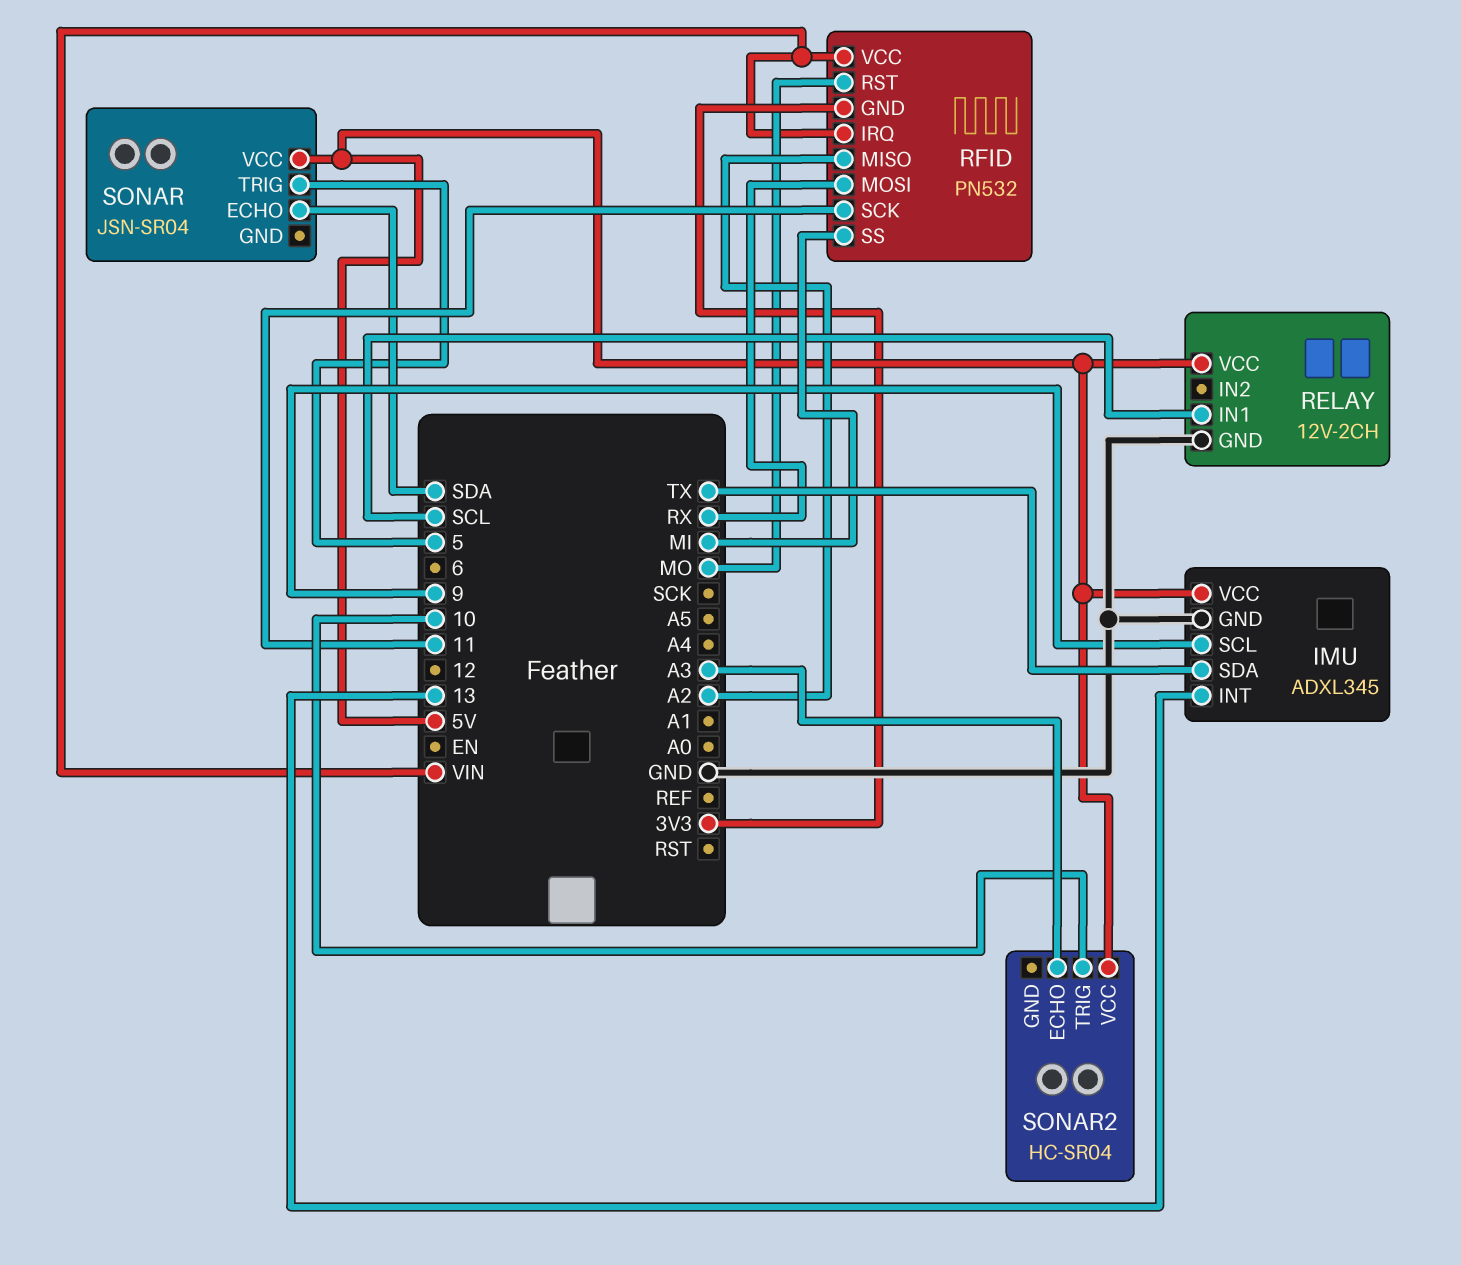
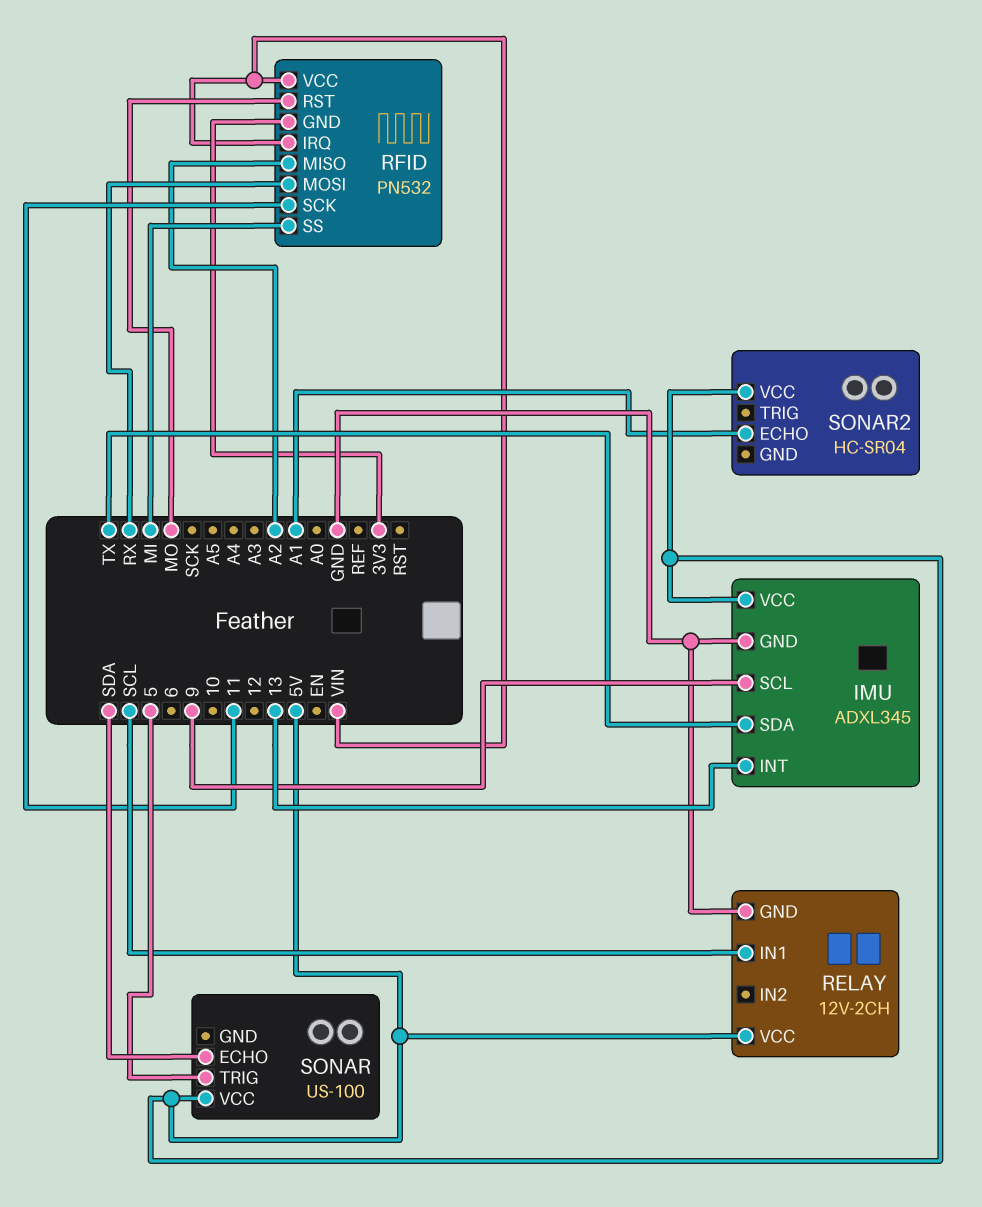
SONAR: JSN-SR04 -> US-100
SONAR2 pin ECHO: A3 -> A1
SONAR2 pin TRIG: 10 -> none

